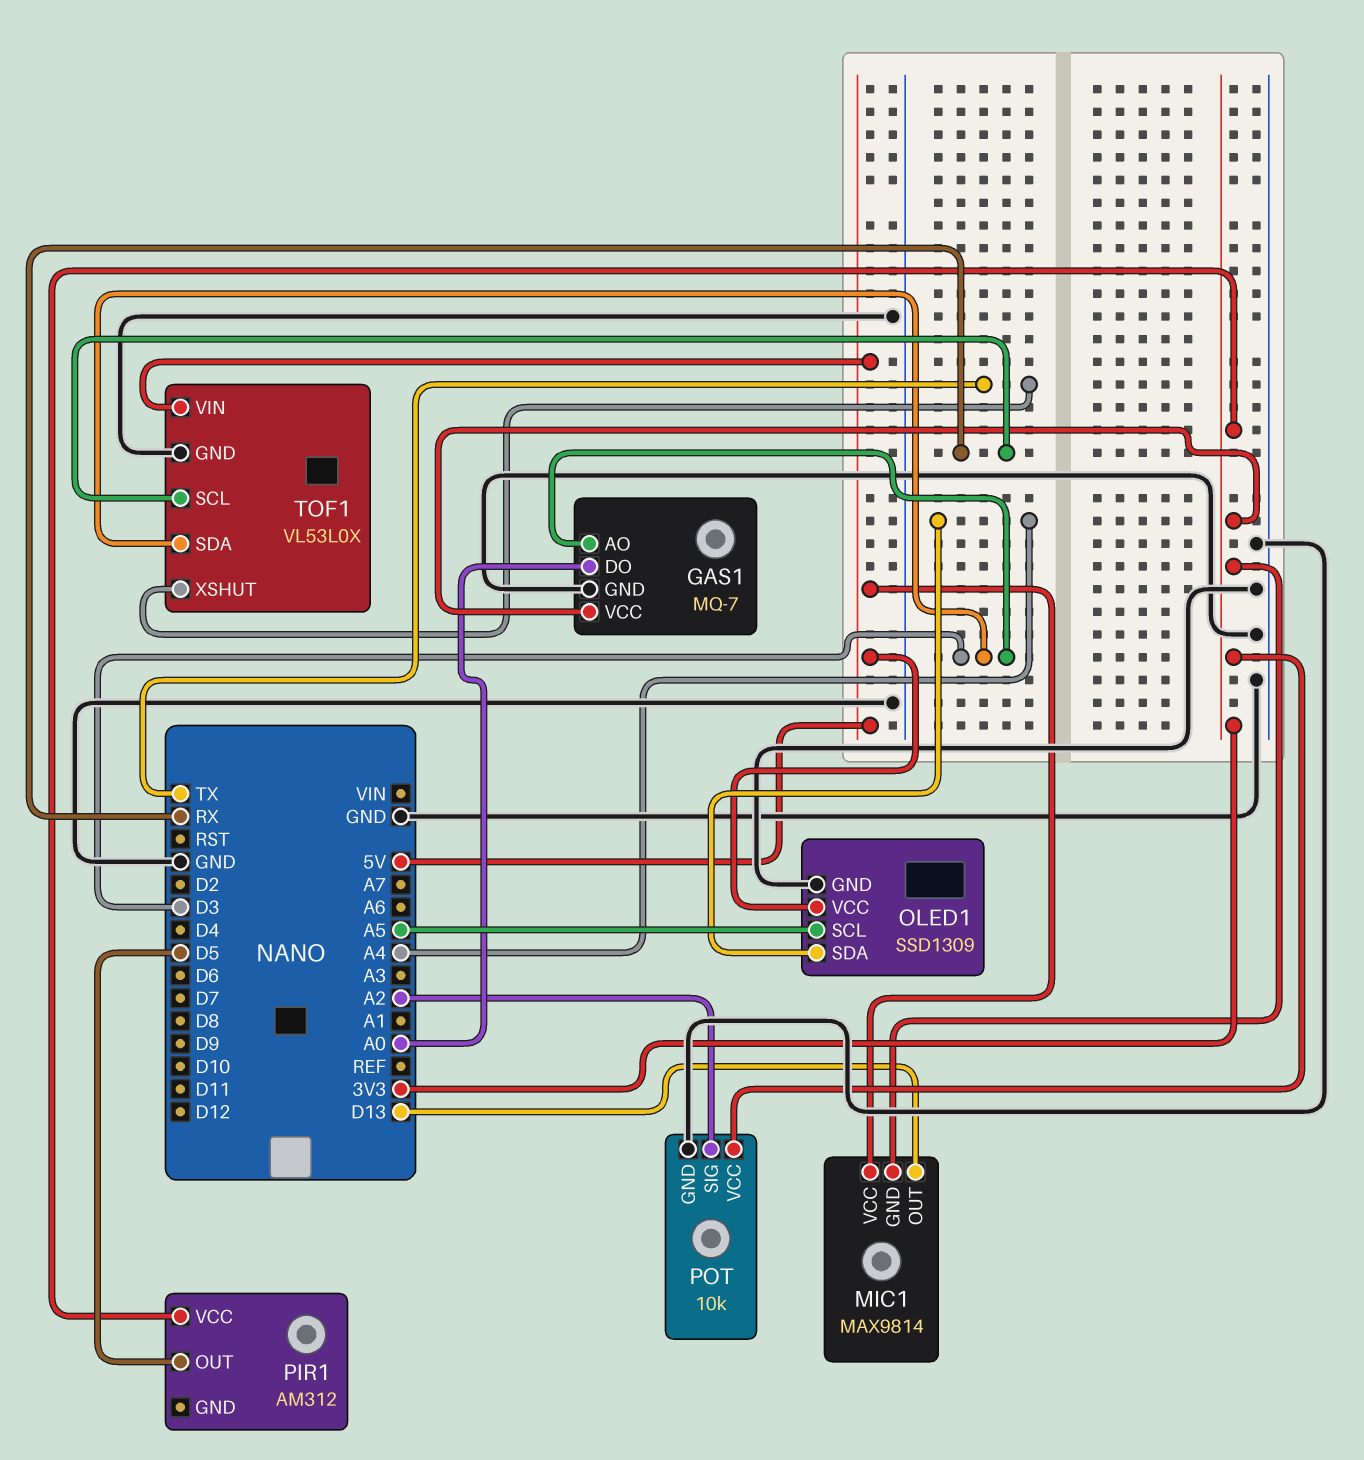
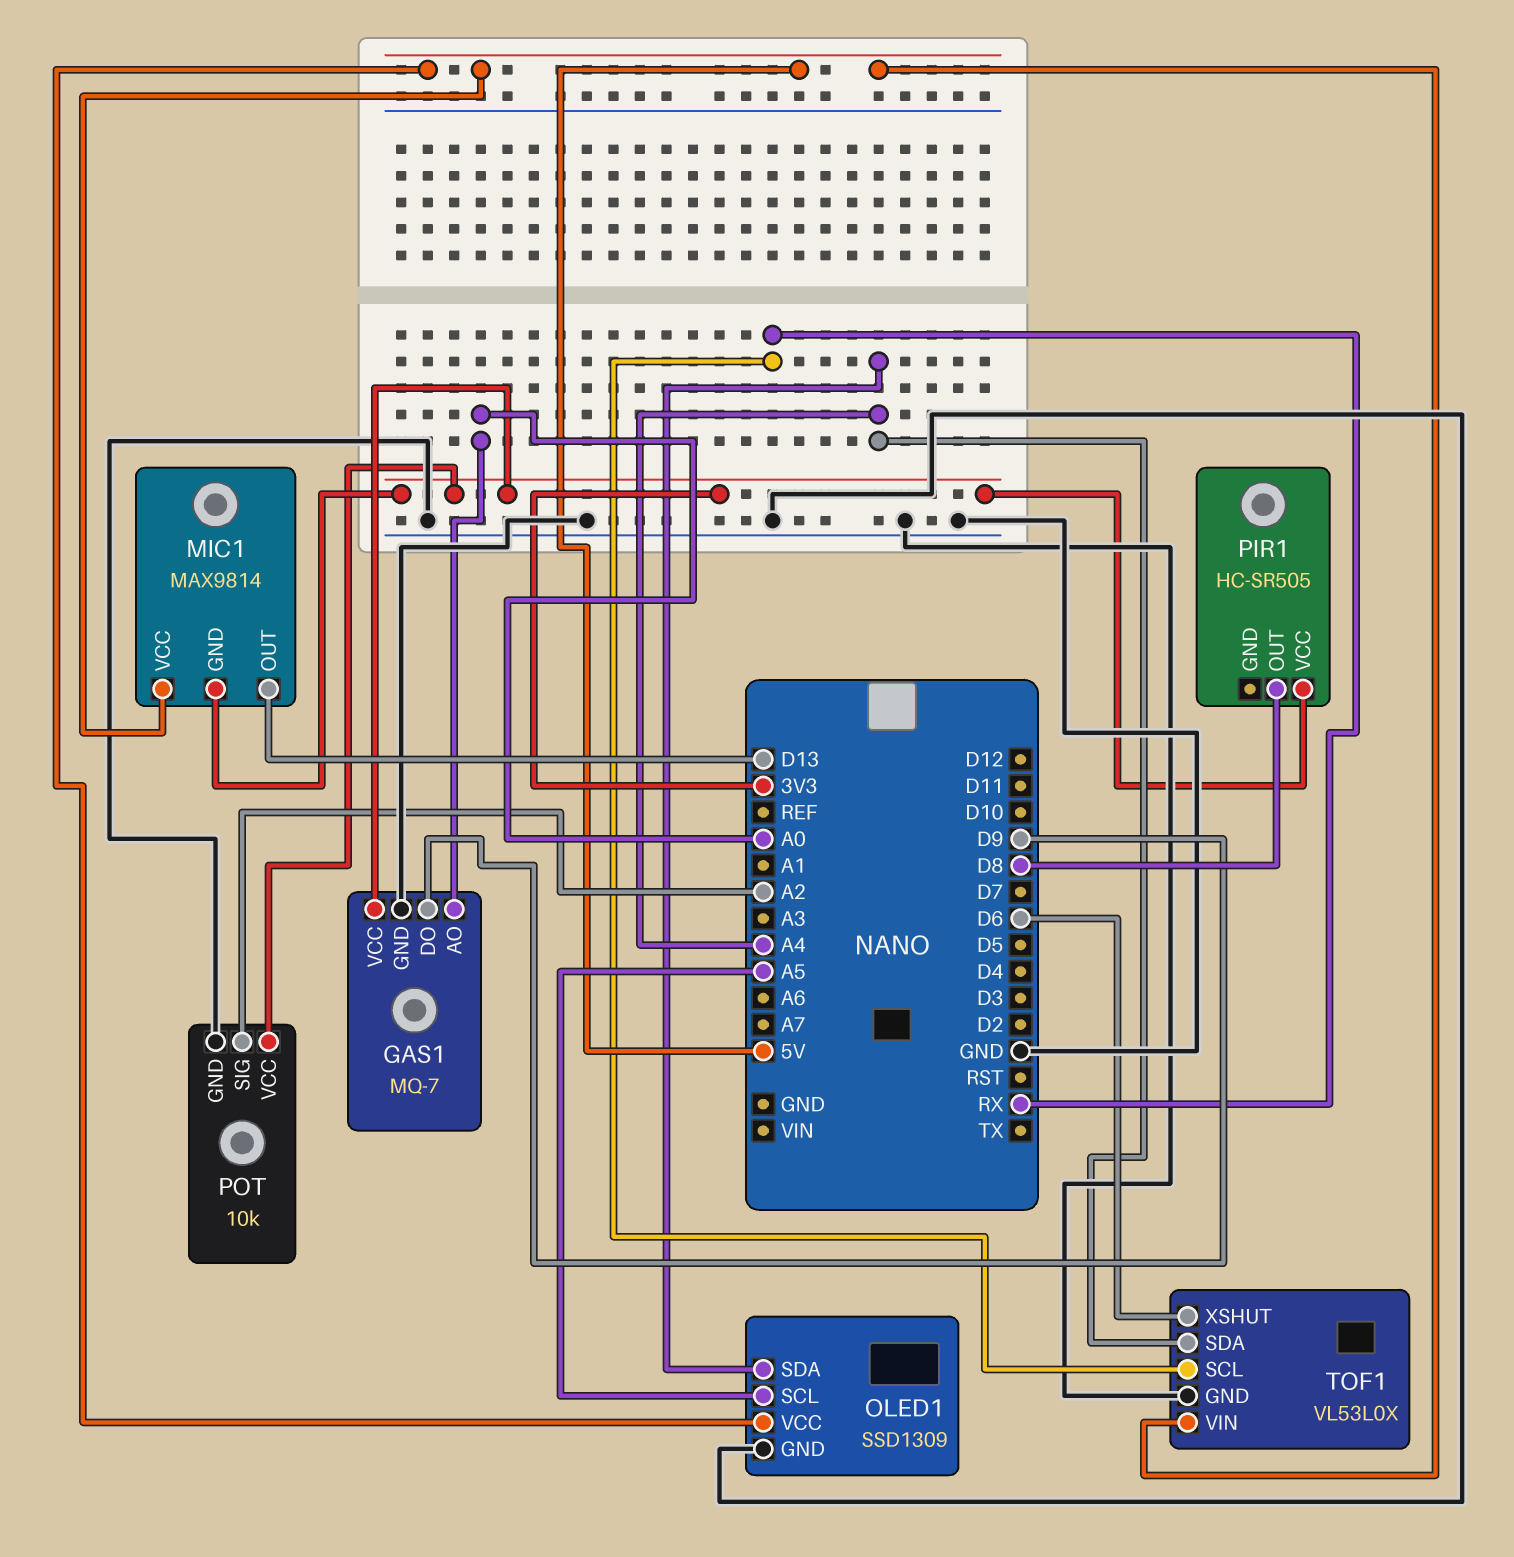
GAS1 pin AO: D3 -> A0
GAS1 pin DO: A0 -> D9
PIR1: AM312 -> HC-SR505
PIR1 pin OUT: D5 -> D8
TOF1 pin SDA: D3 -> A4
TOF1 pin XSHUT: TX -> D6

